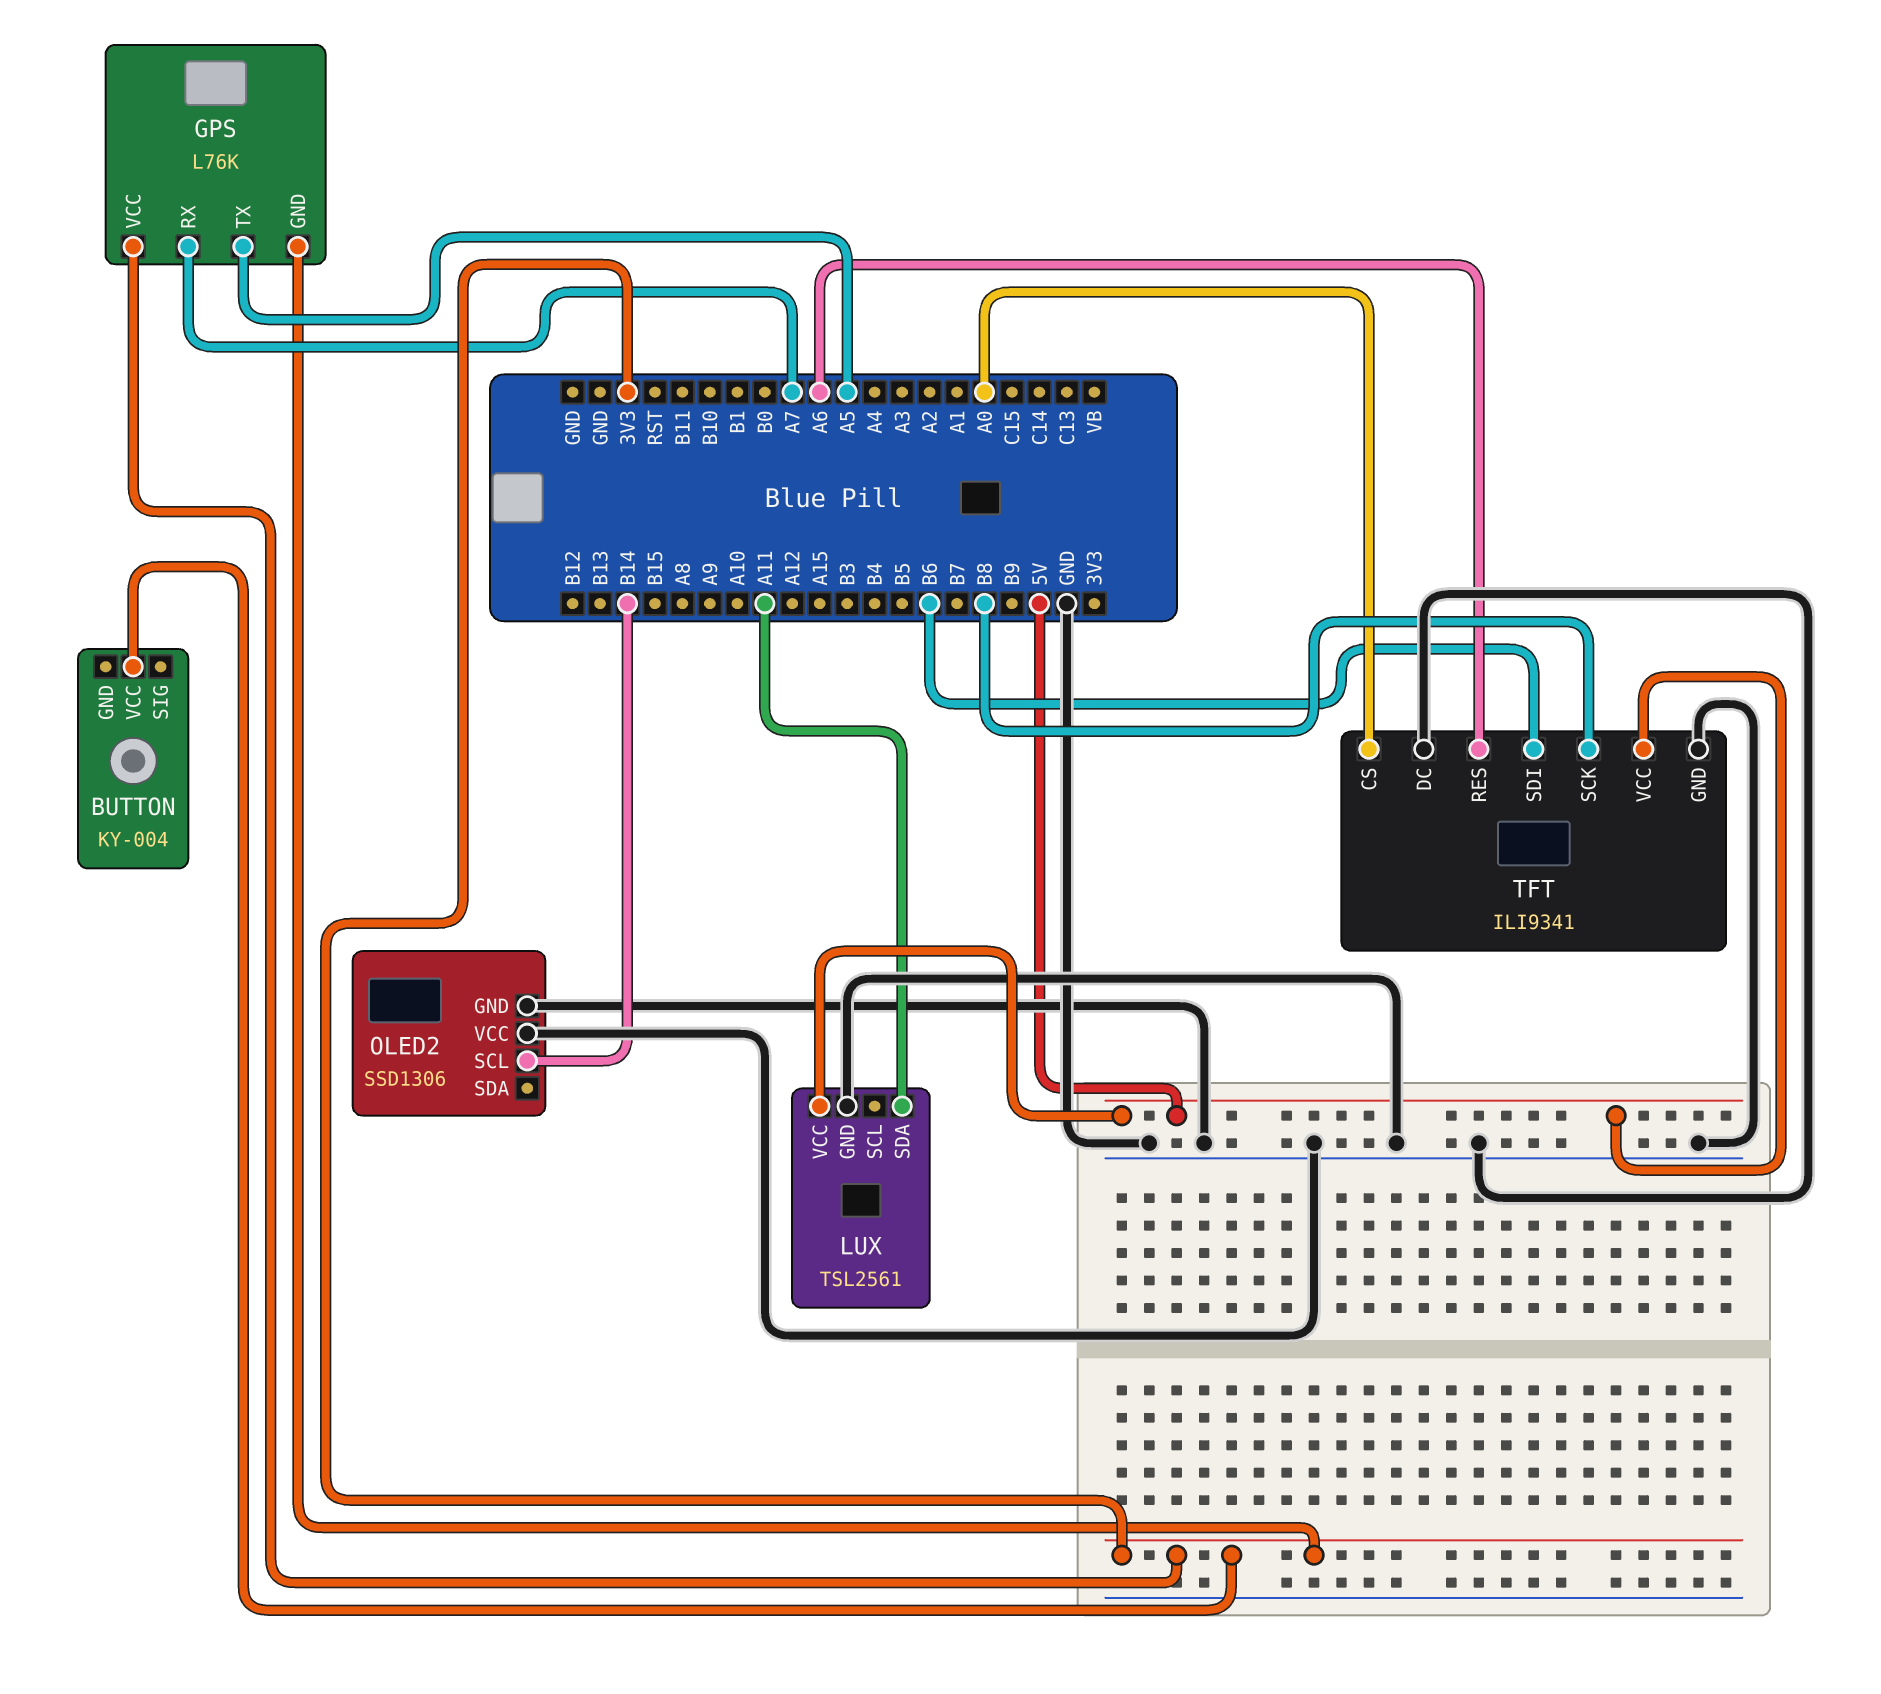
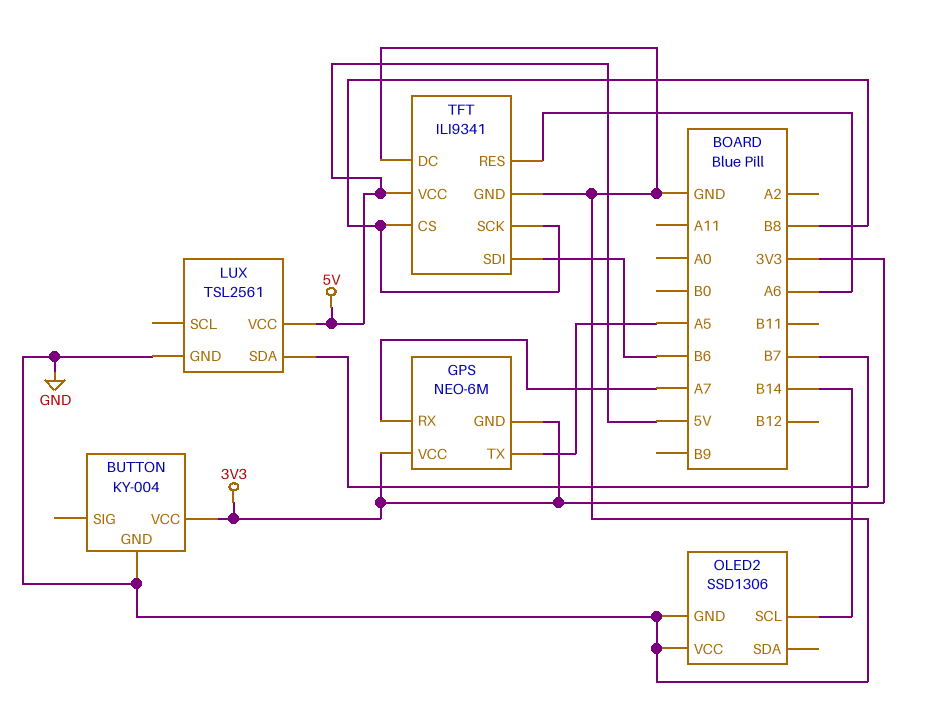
BUTTON pin GND: none -> GND
GPS: L76K -> NEO-6M
LUX pin SDA: A11 -> B7
TFT pin CS: A0 -> B8

